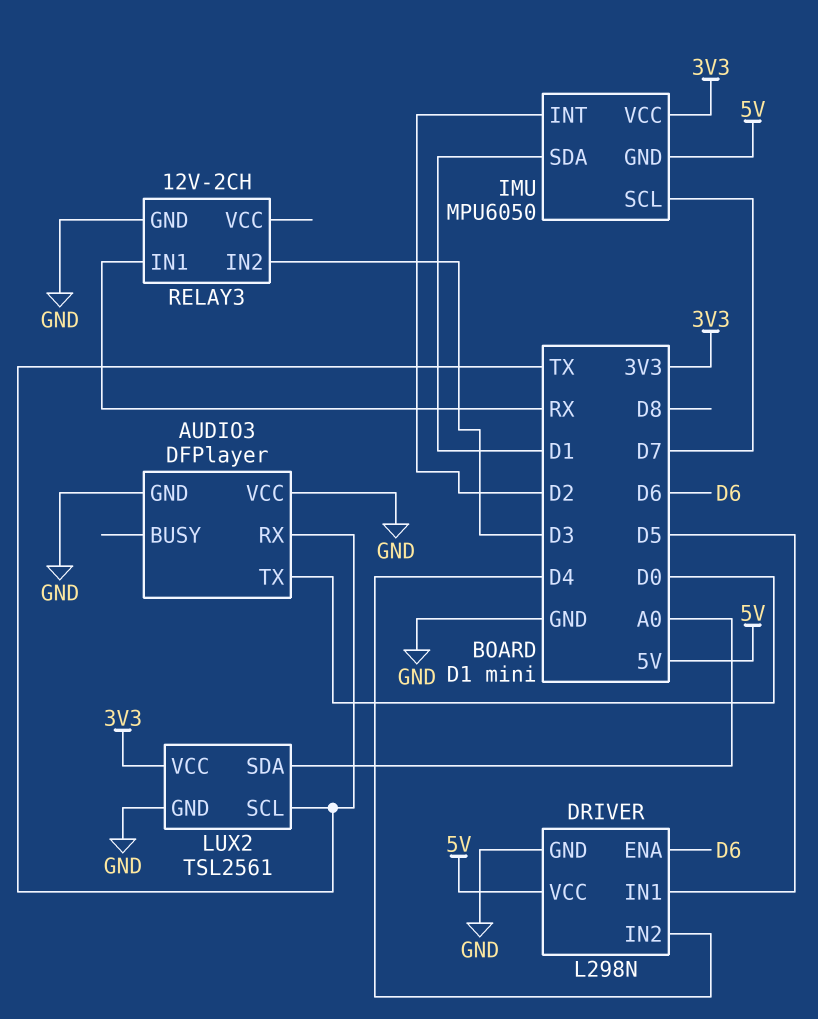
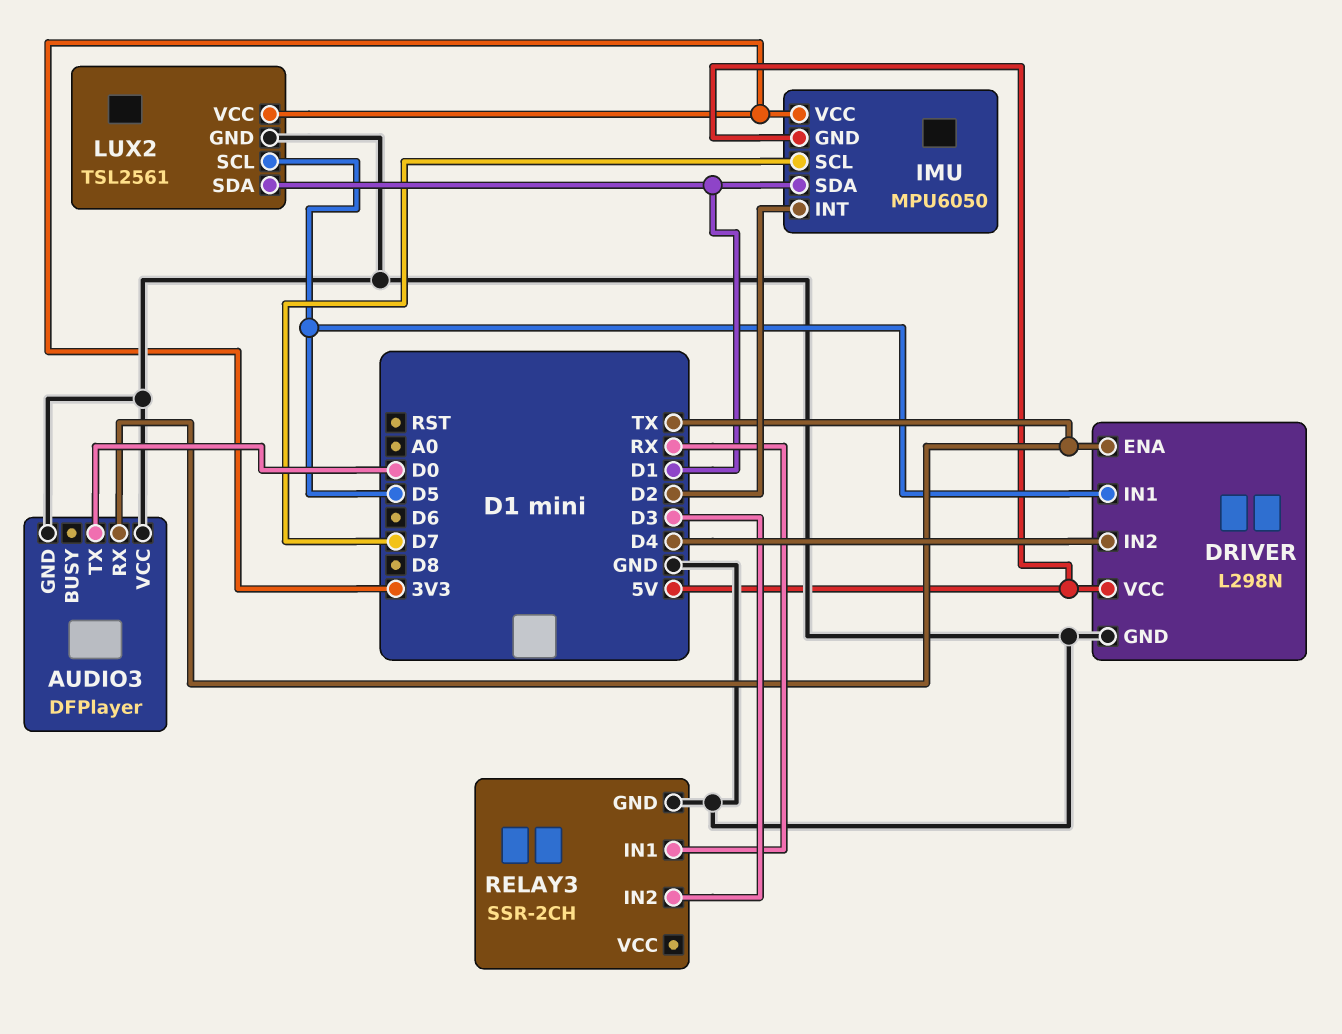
DRIVER pin ENA: D6 -> TX
LUX2 pin SCL: TX -> D5
LUX2 pin SDA: A0 -> D1
RELAY3: 12V-2CH -> SSR-2CH

